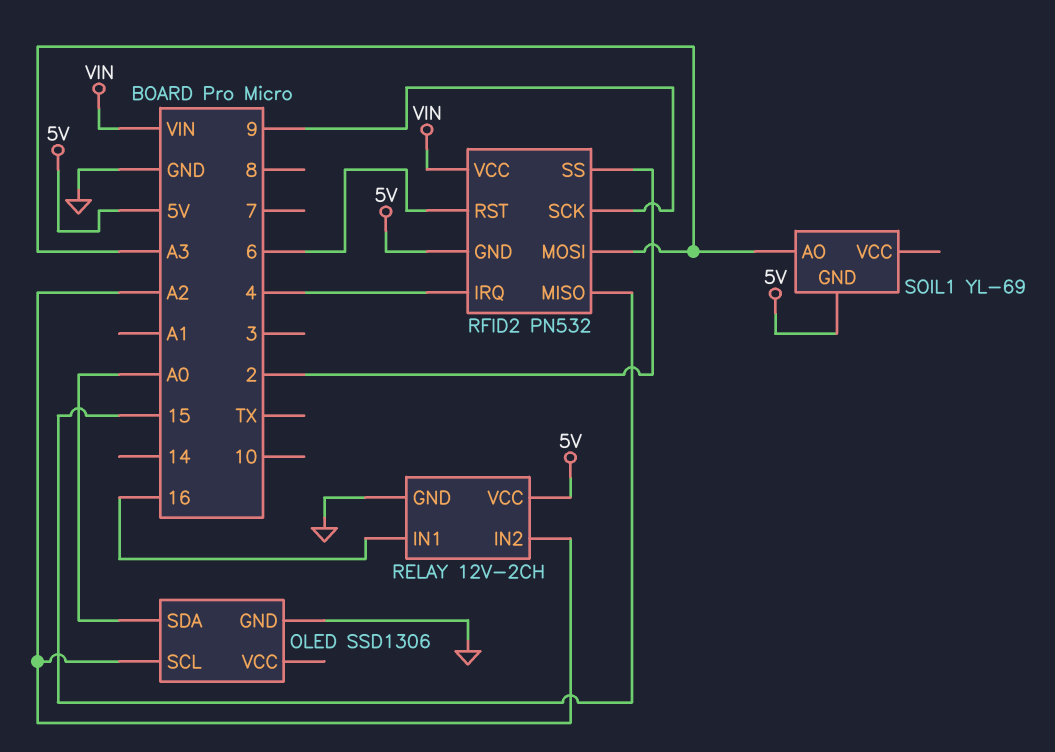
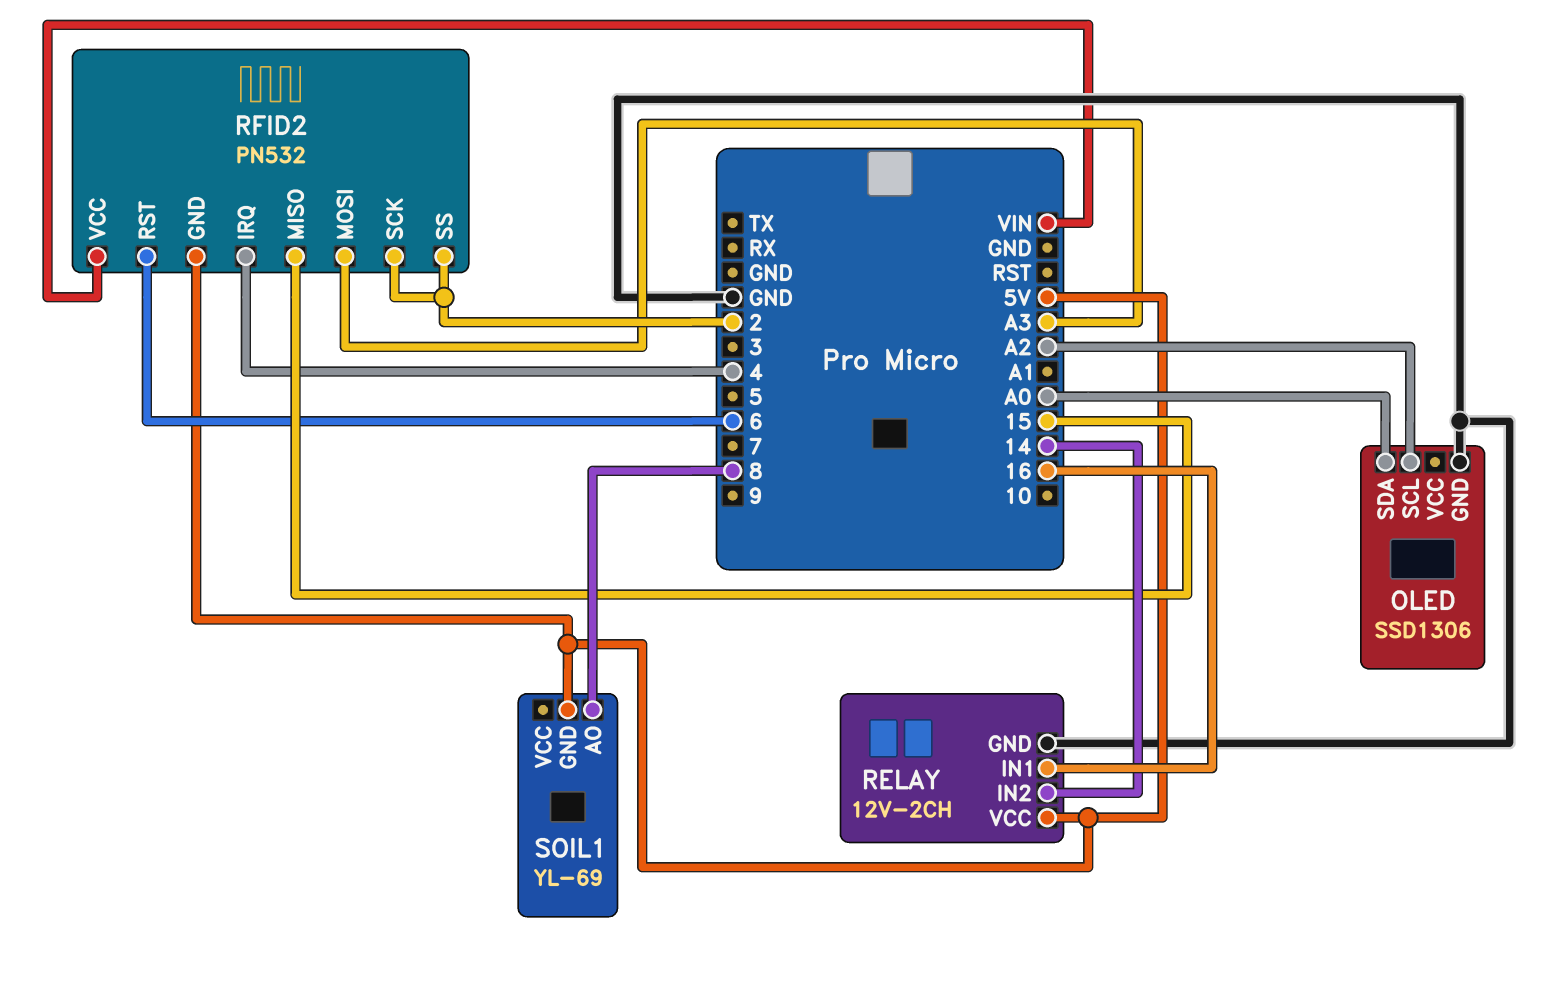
RELAY pin IN2: A2 -> 14
RFID2 pin SCK: 9 -> 2
SOIL1 pin AO: A3 -> 8

